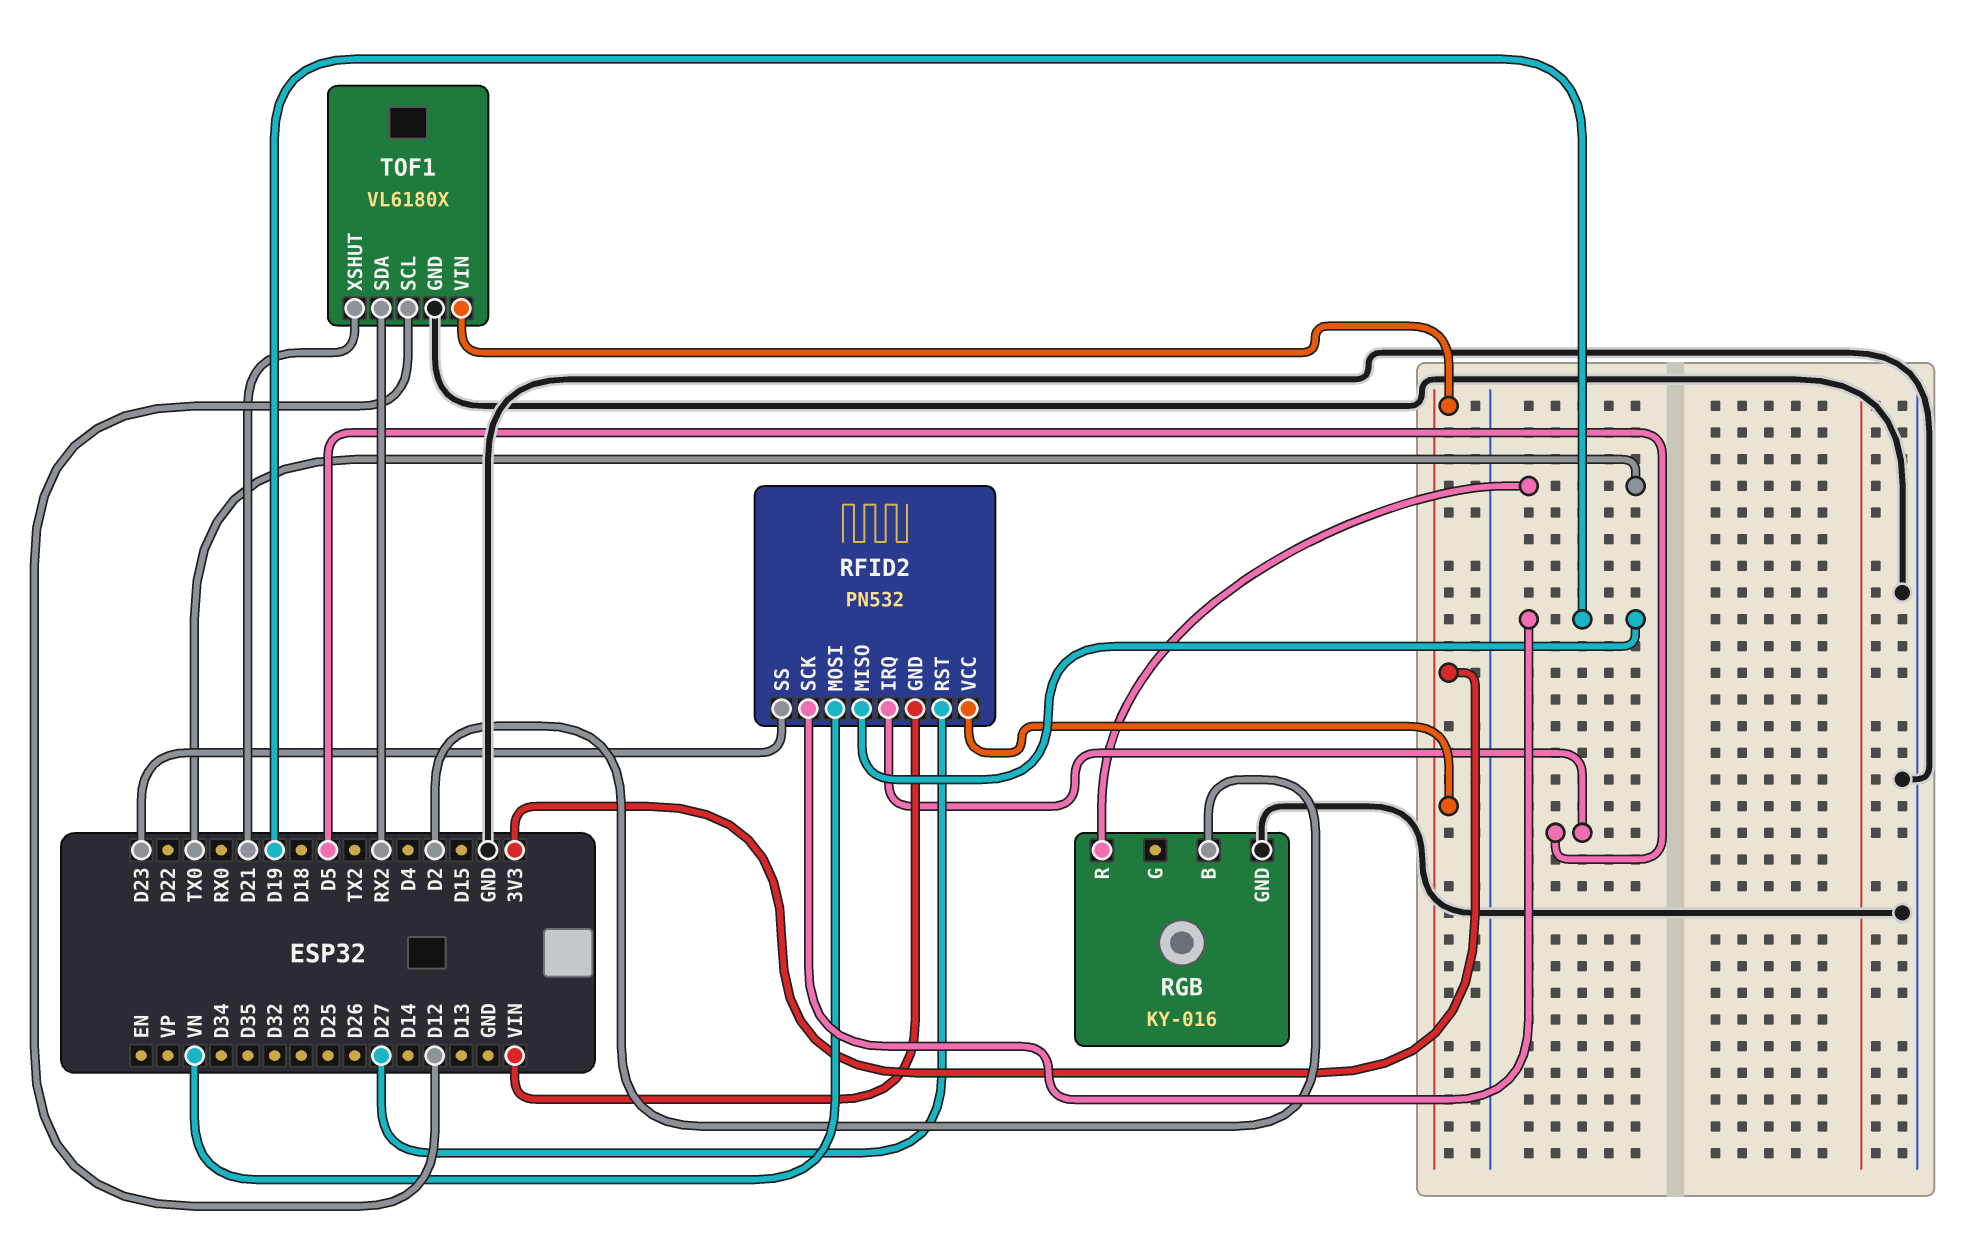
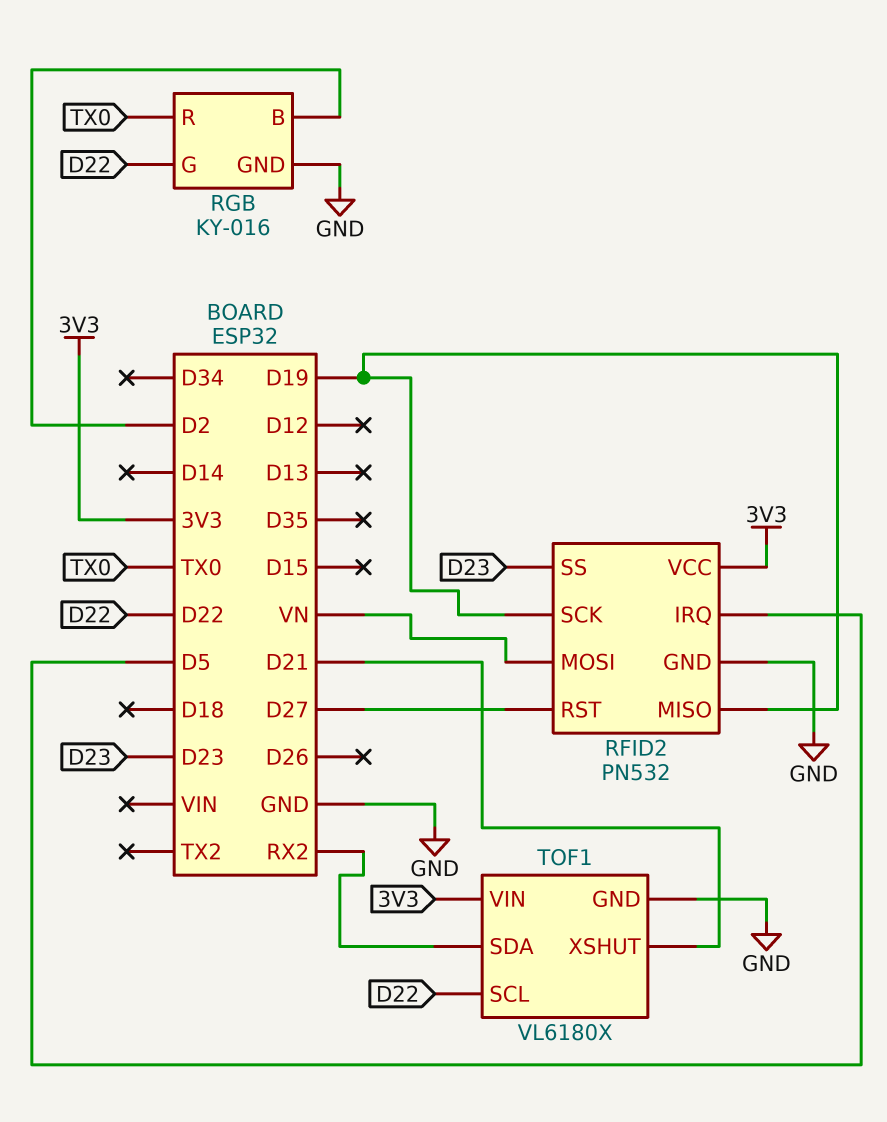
RFID2 pin GND: VIN -> GND
RGB pin G: none -> D22
TOF1 pin SCL: D12 -> D22

